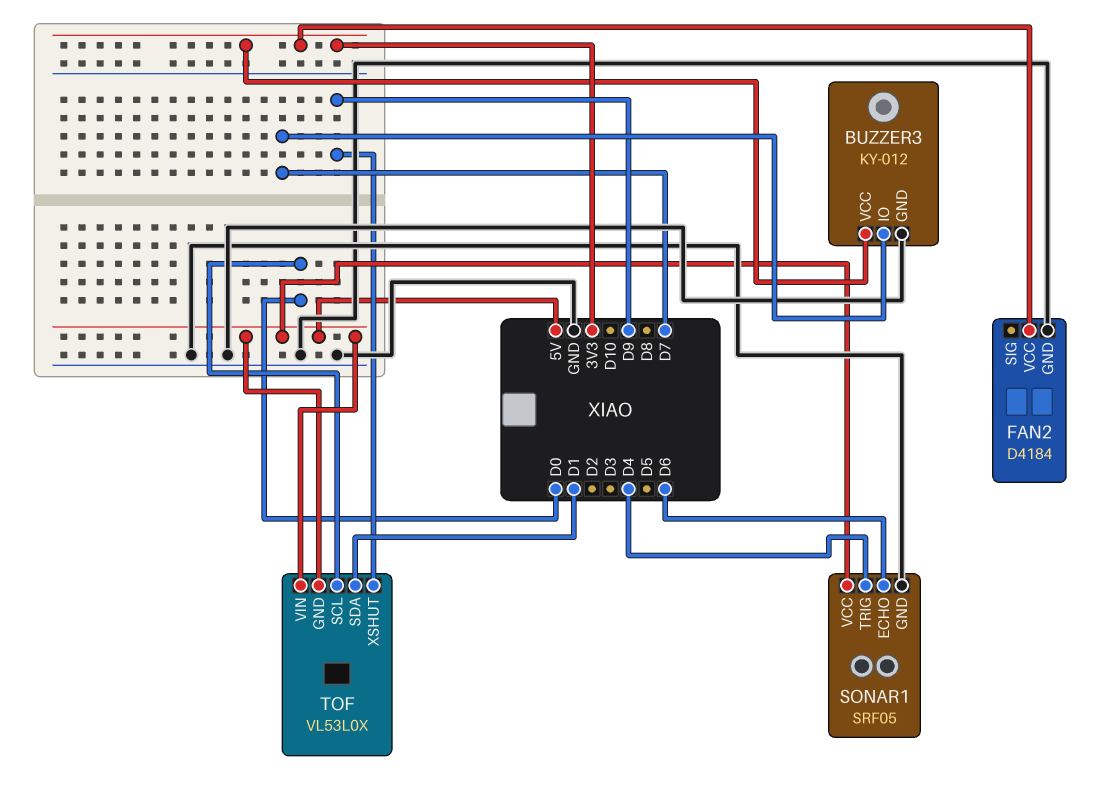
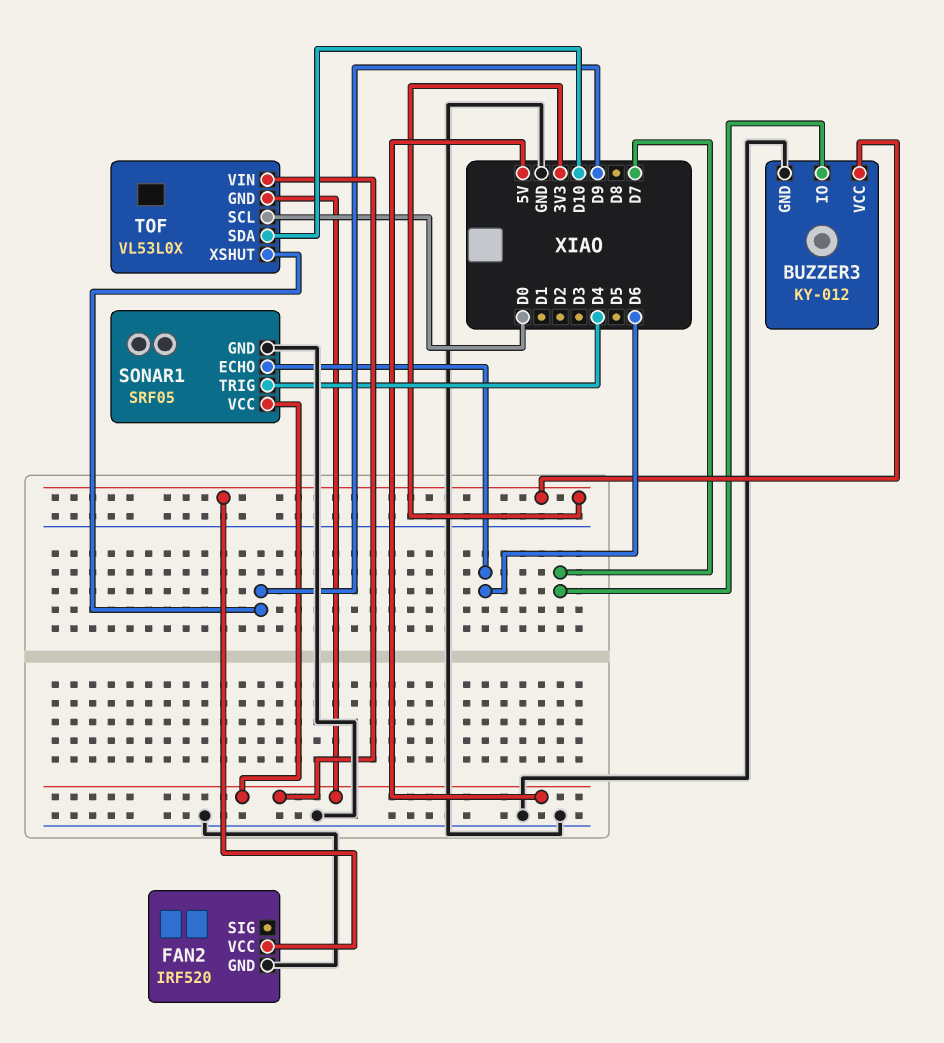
FAN2: D4184 -> IRF520
TOF pin SDA: D1 -> D10

